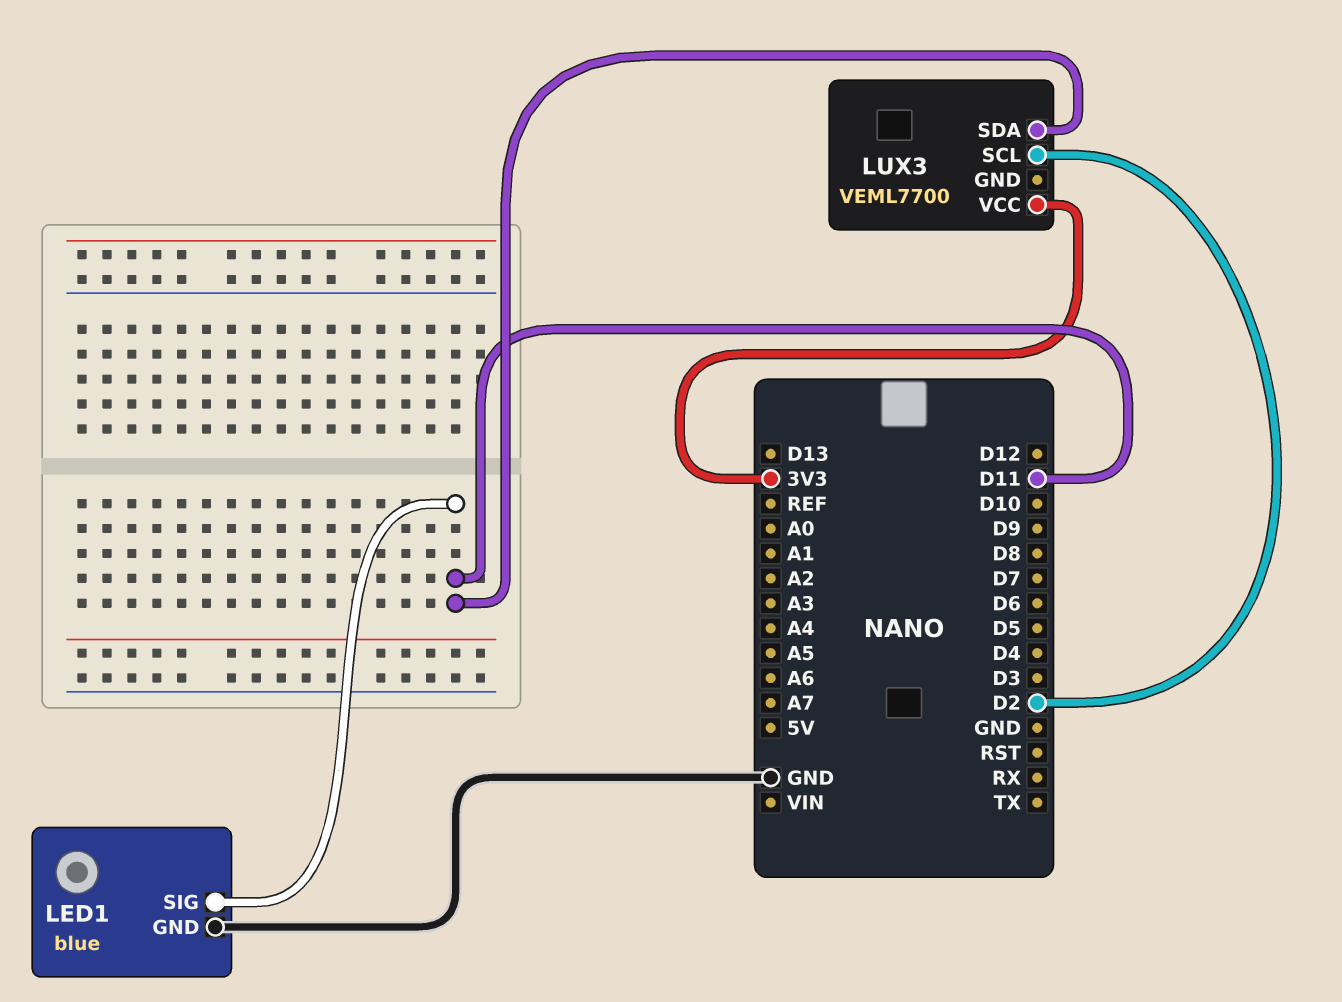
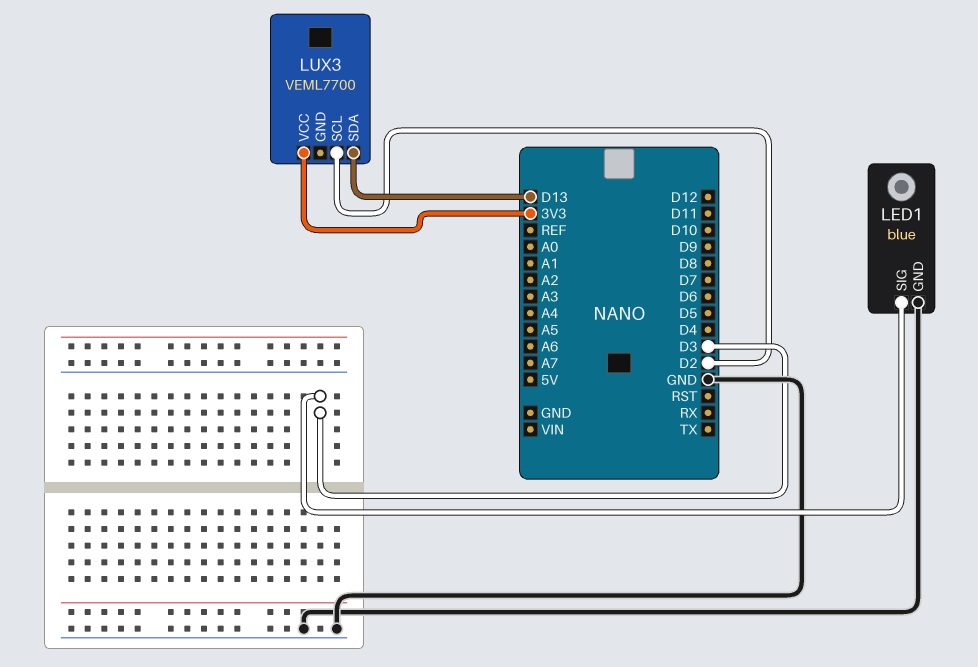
LED1 pin SIG: D11 -> D3
LUX3 pin SDA: D11 -> D13

